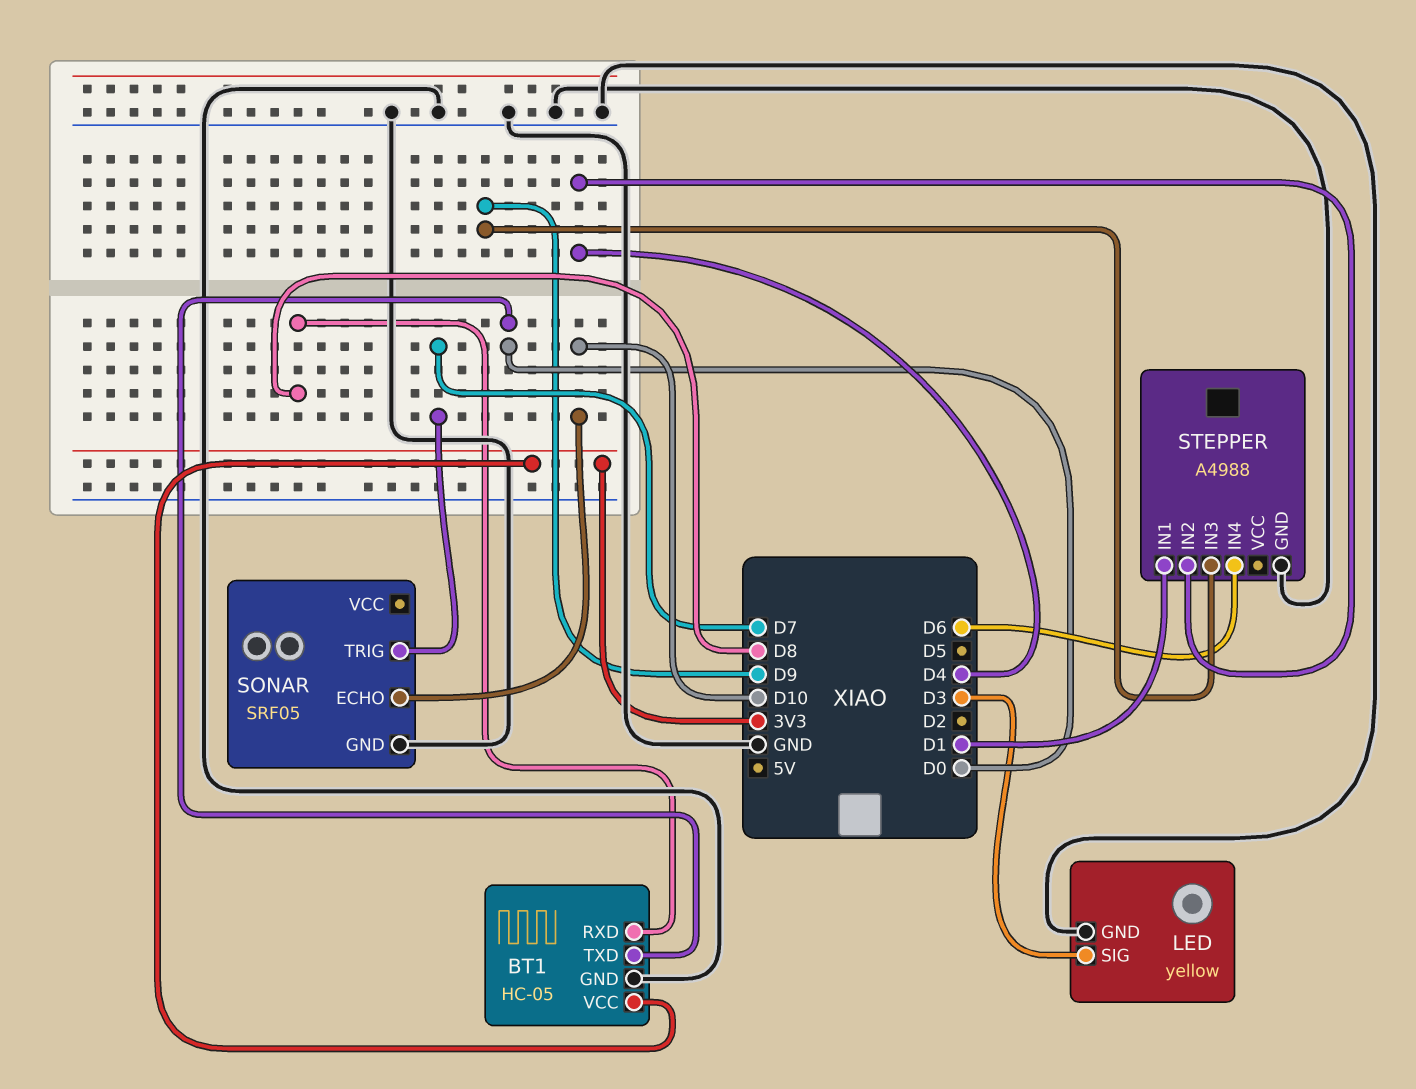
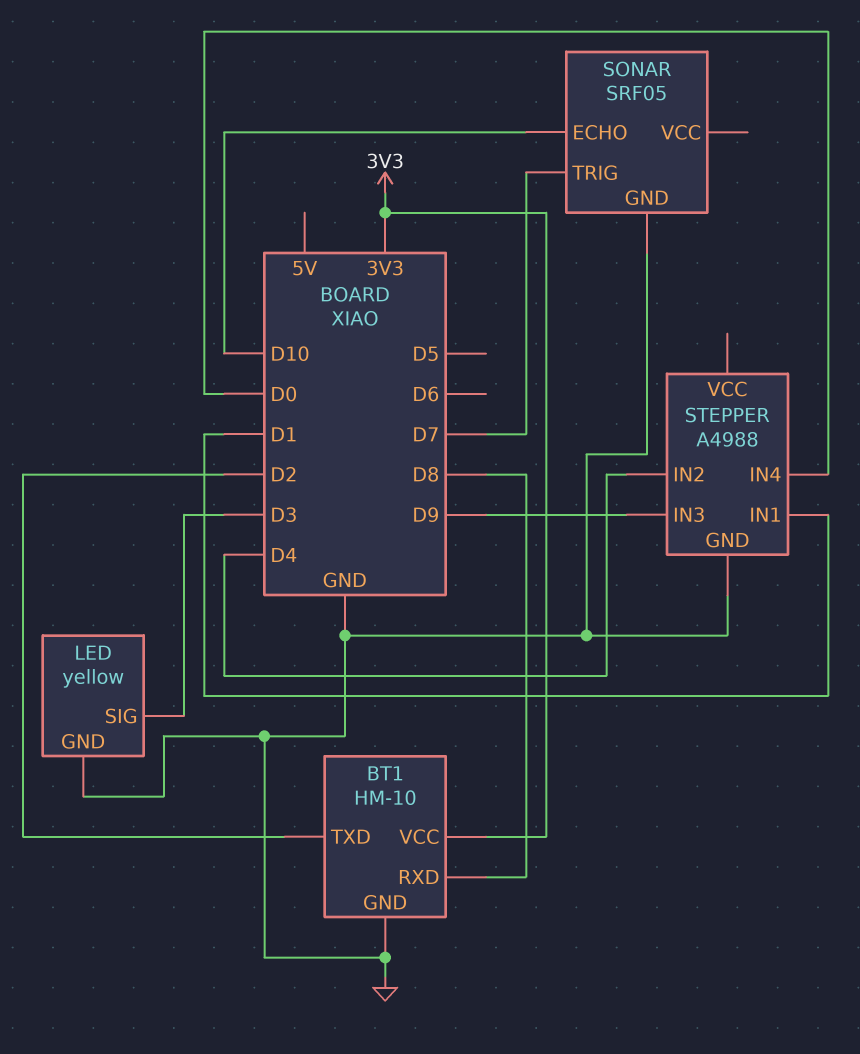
BT1: HC-05 -> HM-10
BT1 pin TXD: D0 -> D2
STEPPER pin IN4: D6 -> D0

